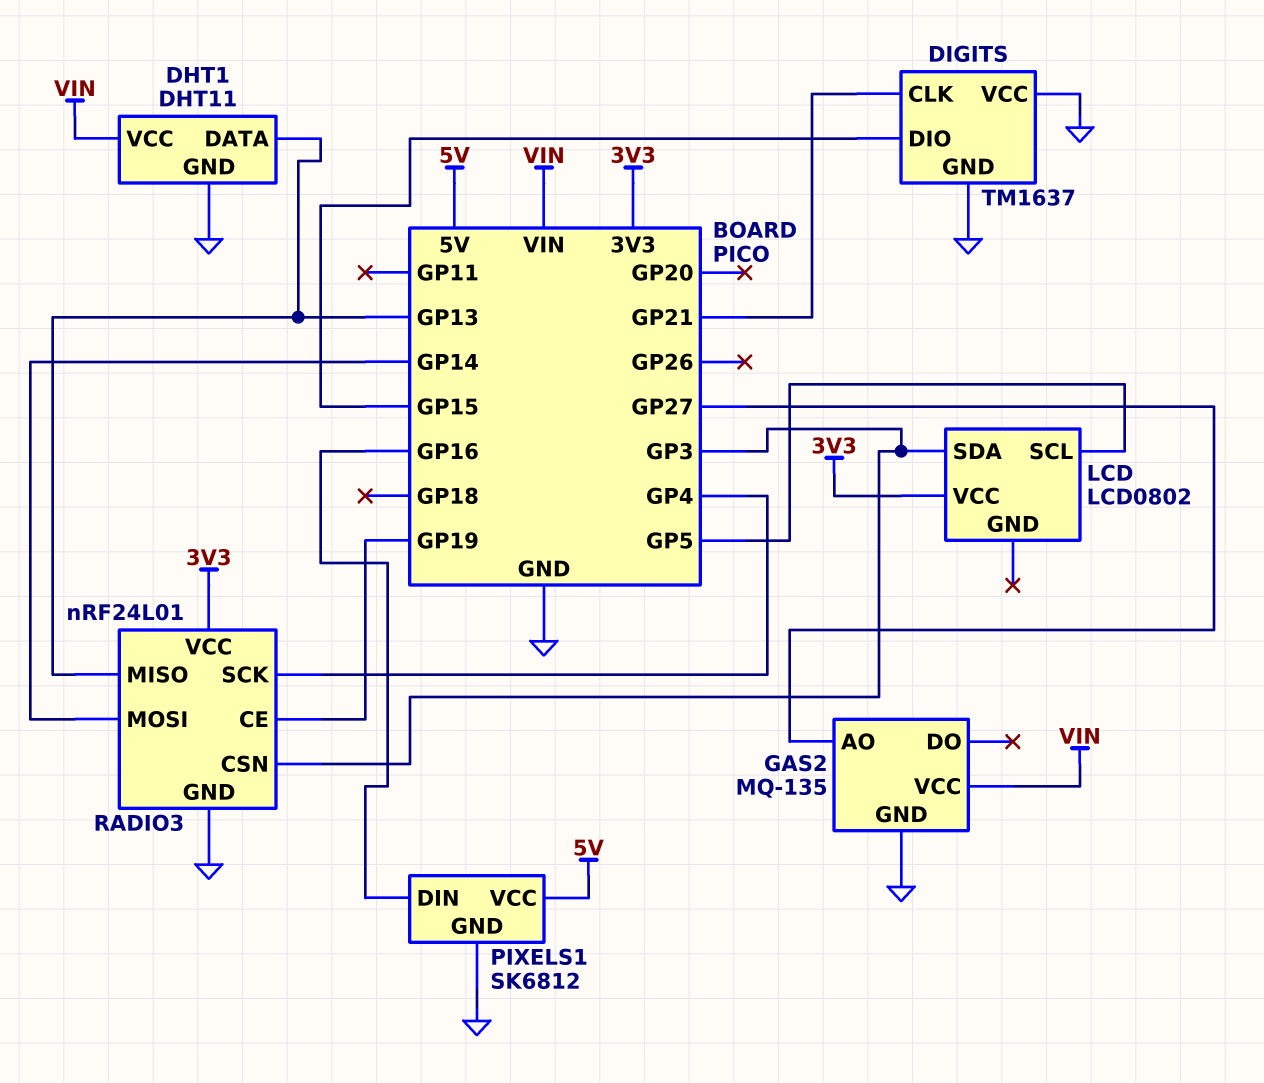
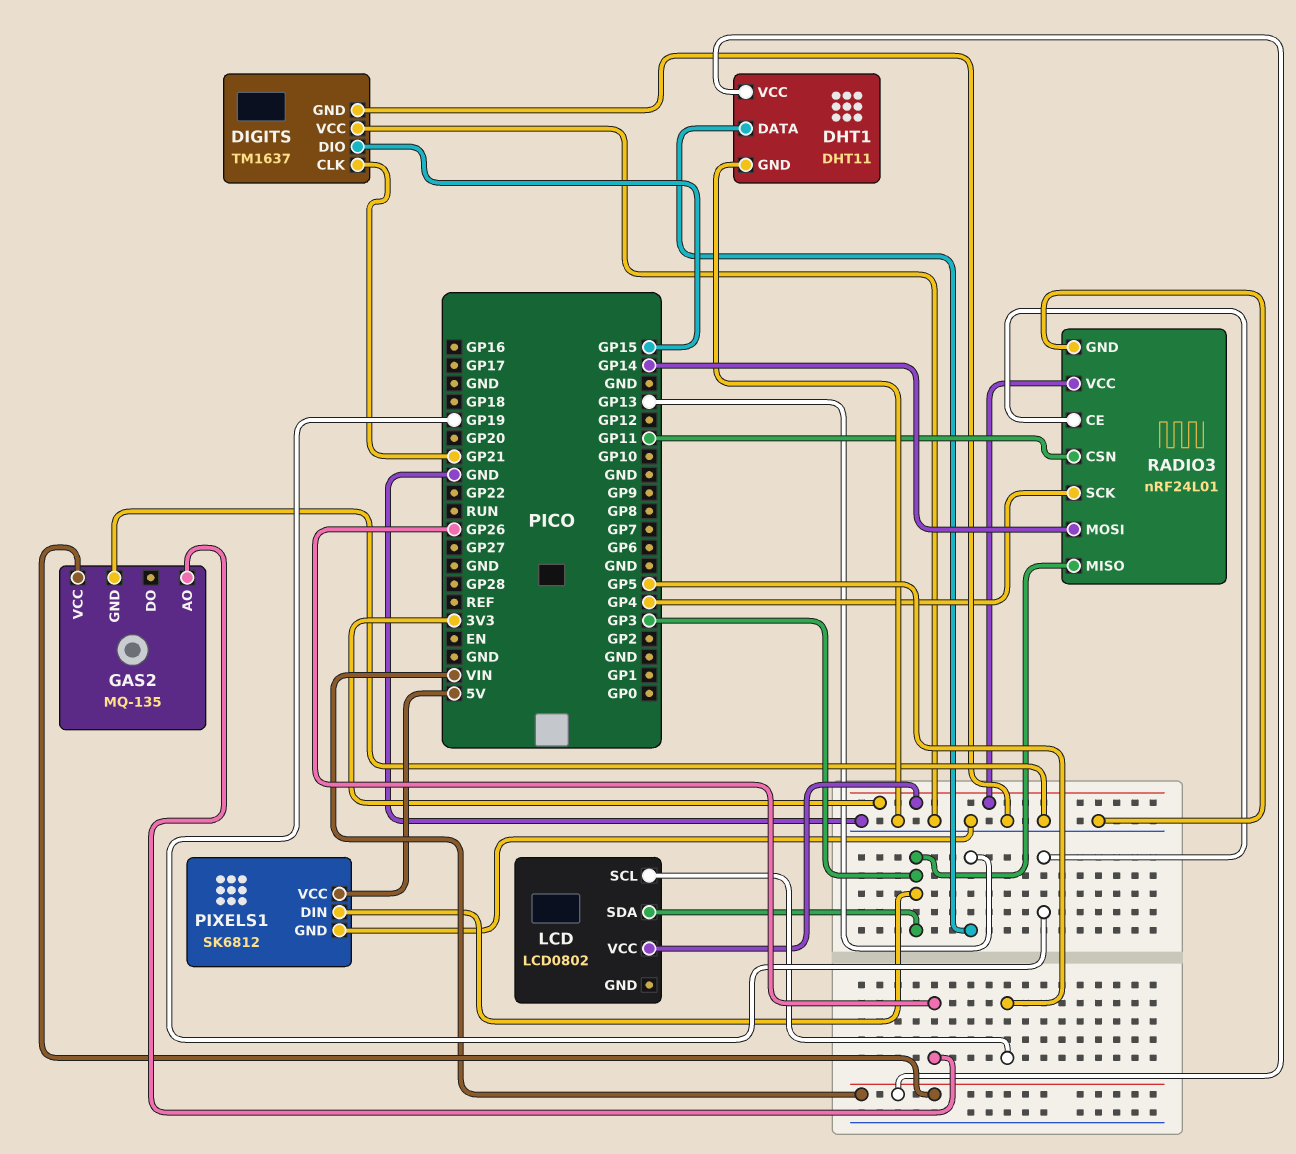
GAS2 pin AO: GP27 -> GP26
PIXELS1 pin DIN: GP16 -> GP3
RADIO3 pin CSN: GP3 -> GP11
RADIO3 pin MISO: GP13 -> GP3

